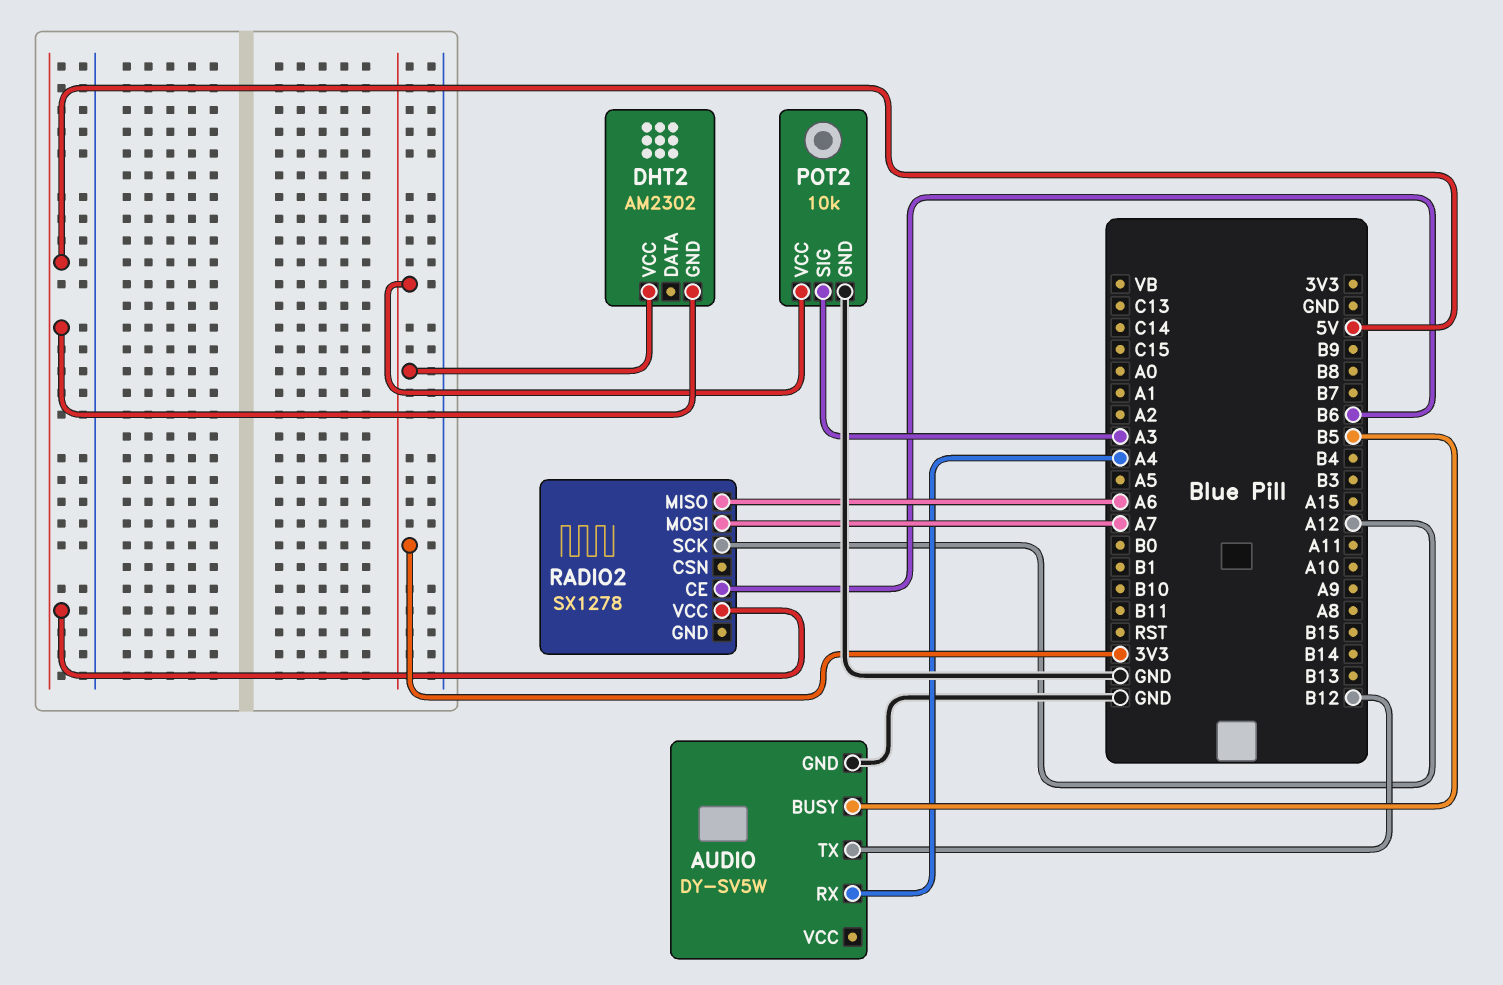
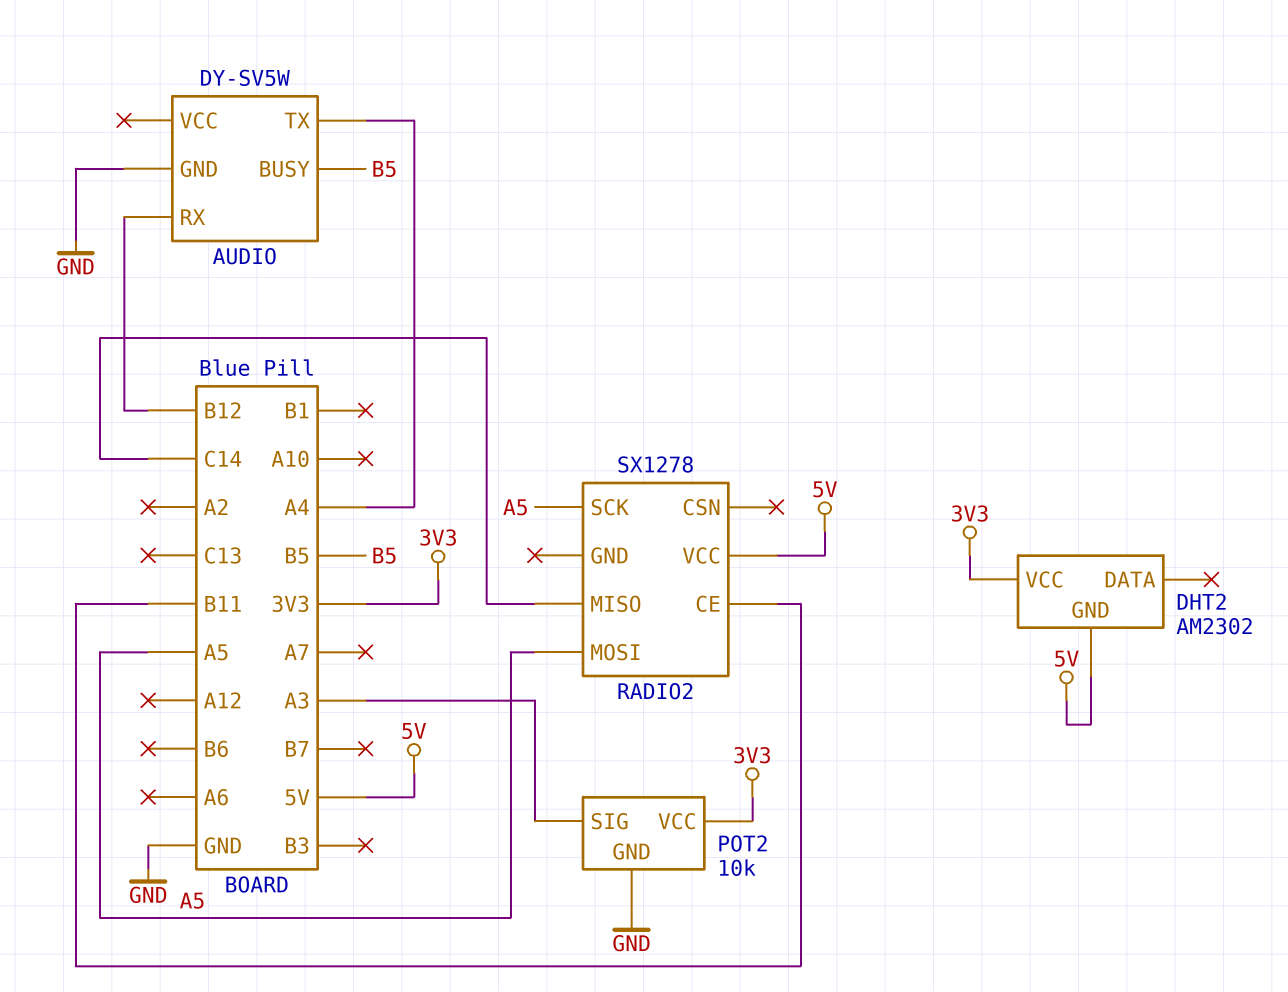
AUDIO pin RX: A4 -> B12
AUDIO pin TX: B12 -> A4
RADIO2 pin CE: B6 -> B11
RADIO2 pin MISO: A6 -> C14
RADIO2 pin MOSI: A7 -> A5
RADIO2 pin SCK: A12 -> A5

